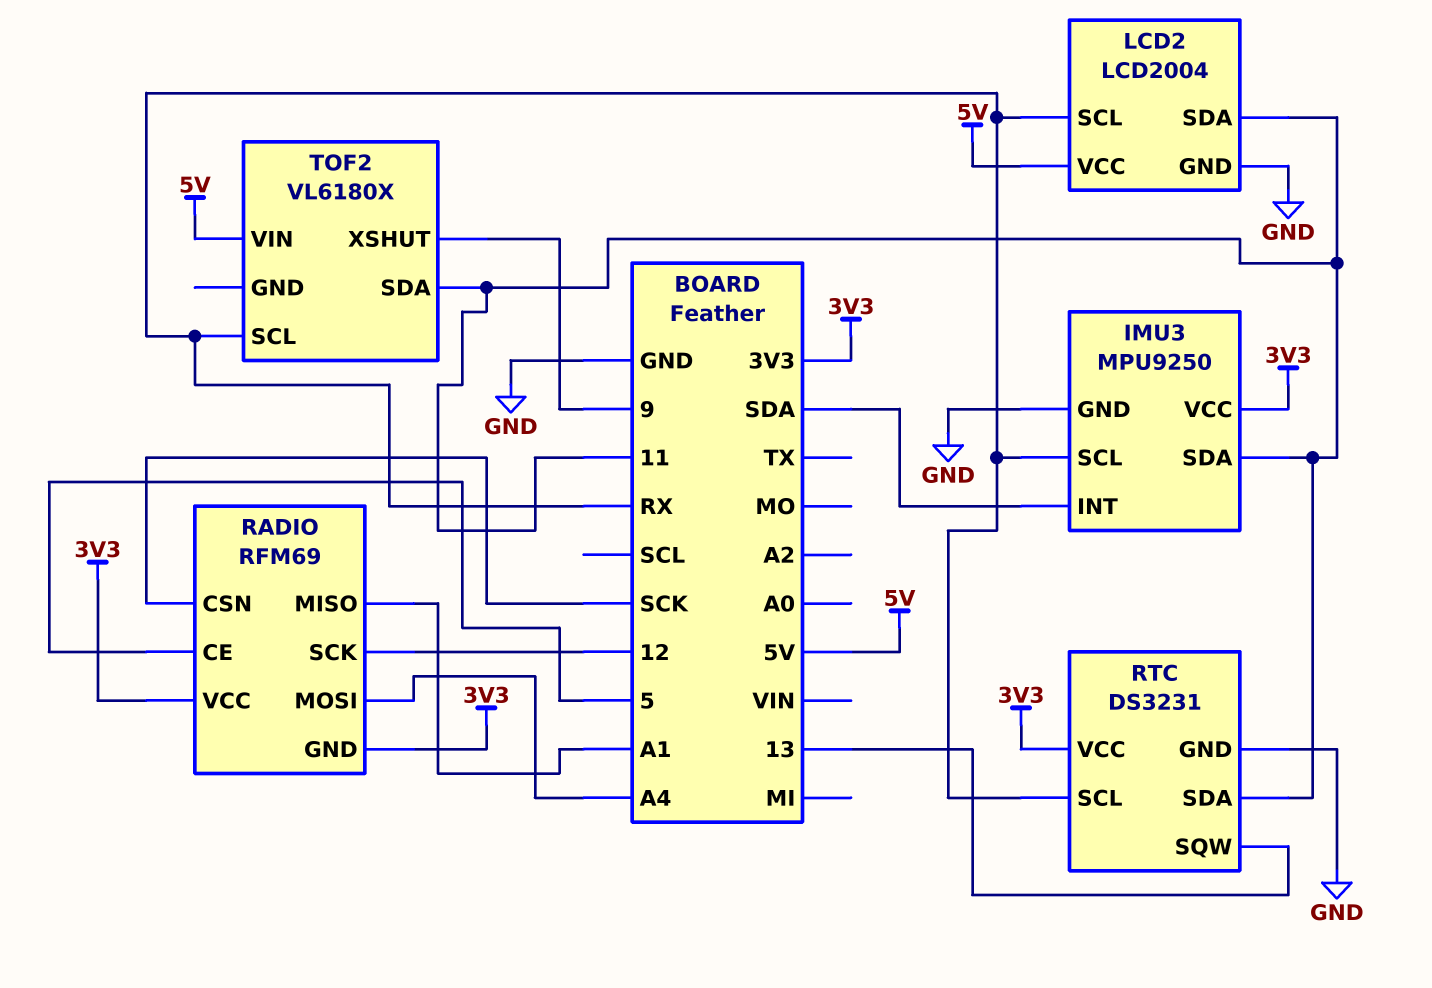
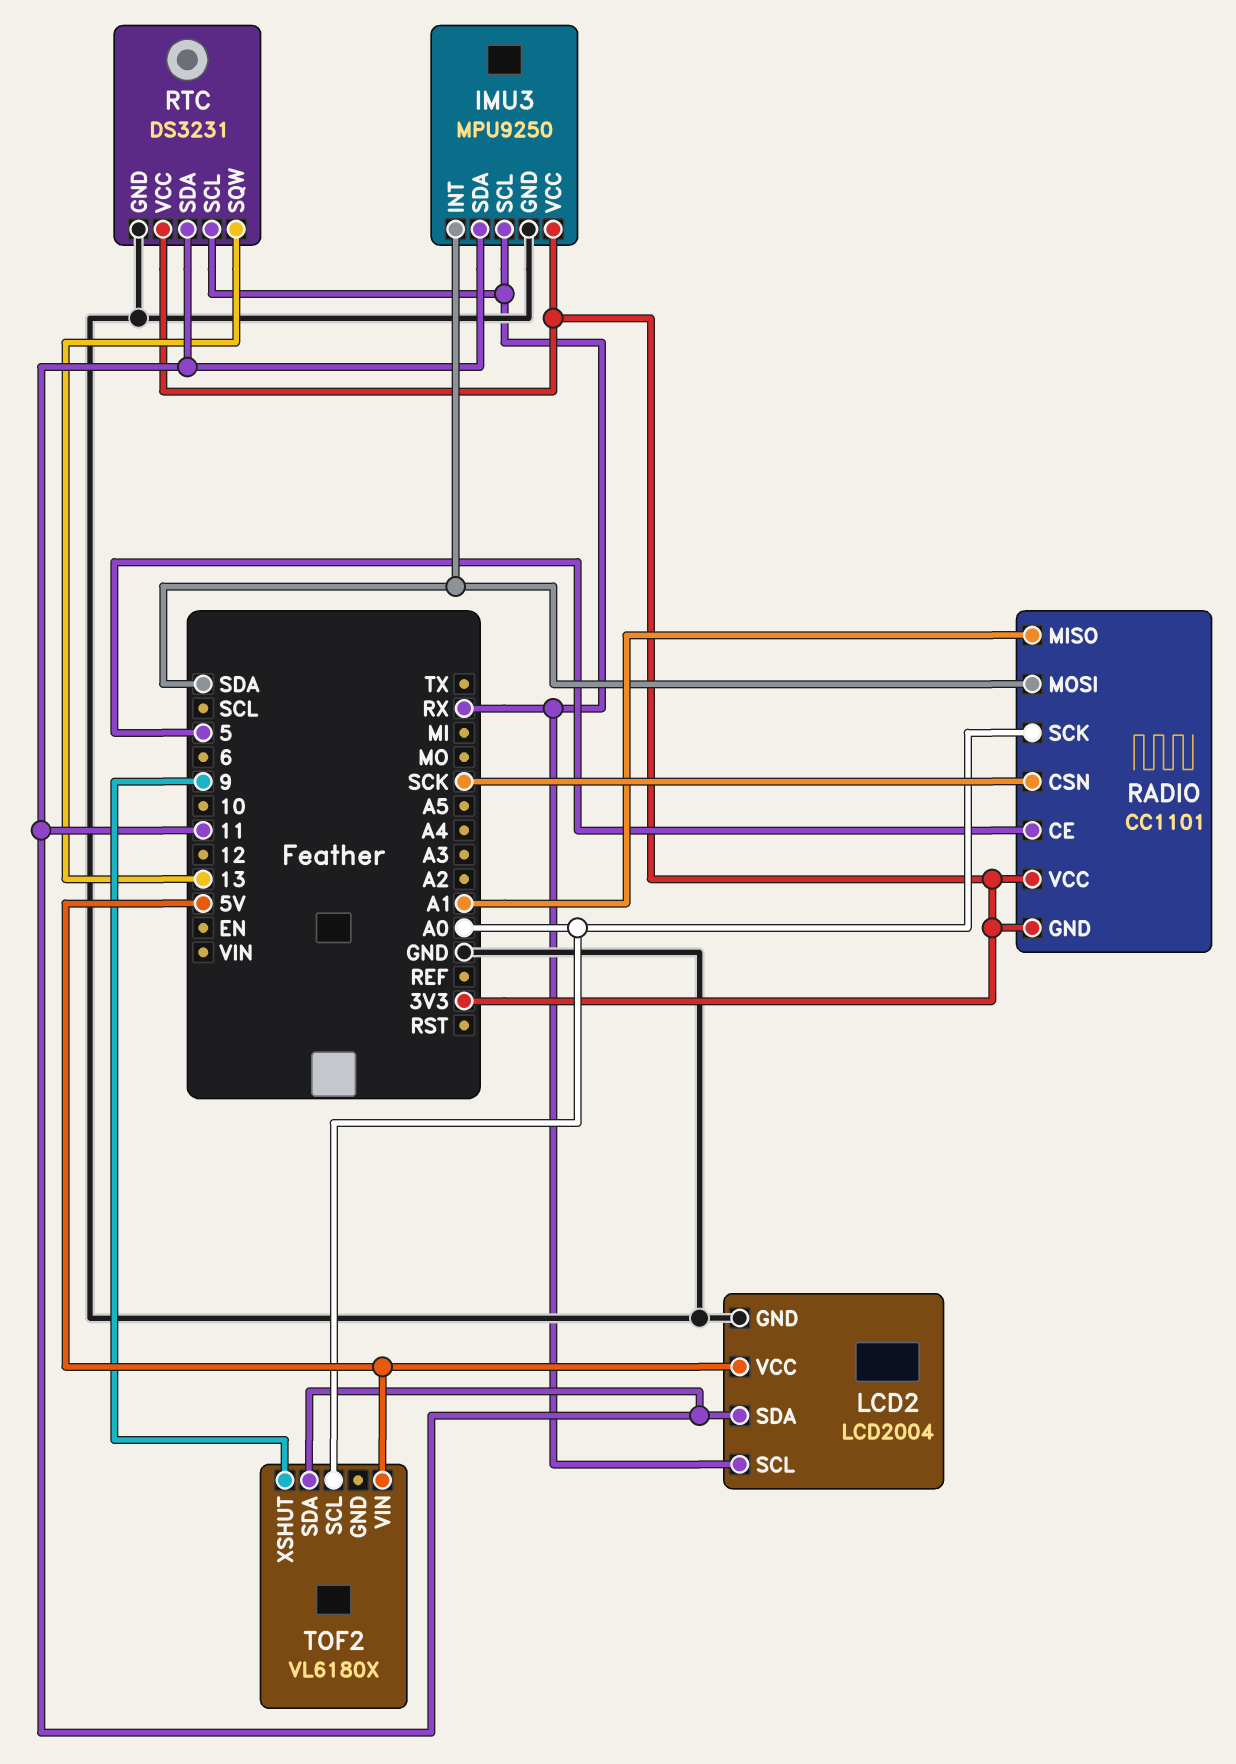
RADIO: RFM69 -> CC1101
RADIO pin MOSI: A4 -> SDA
RADIO pin SCK: 12 -> A0
TOF2 pin SCL: RX -> A0

